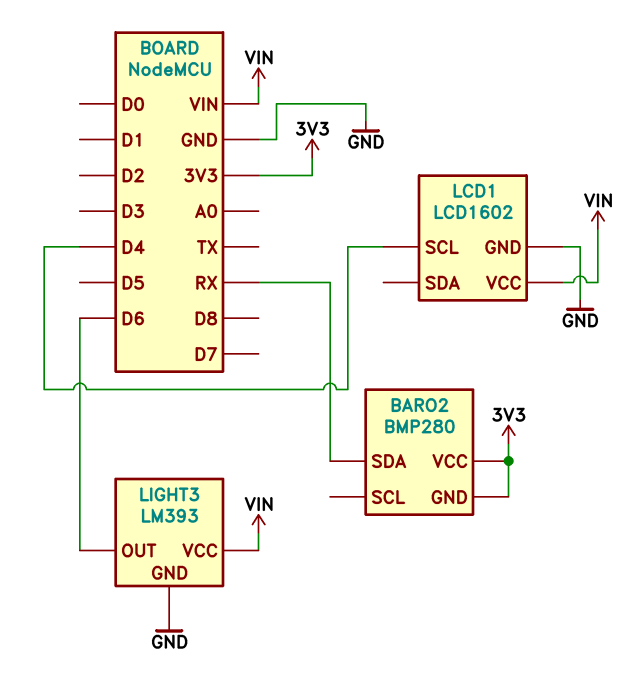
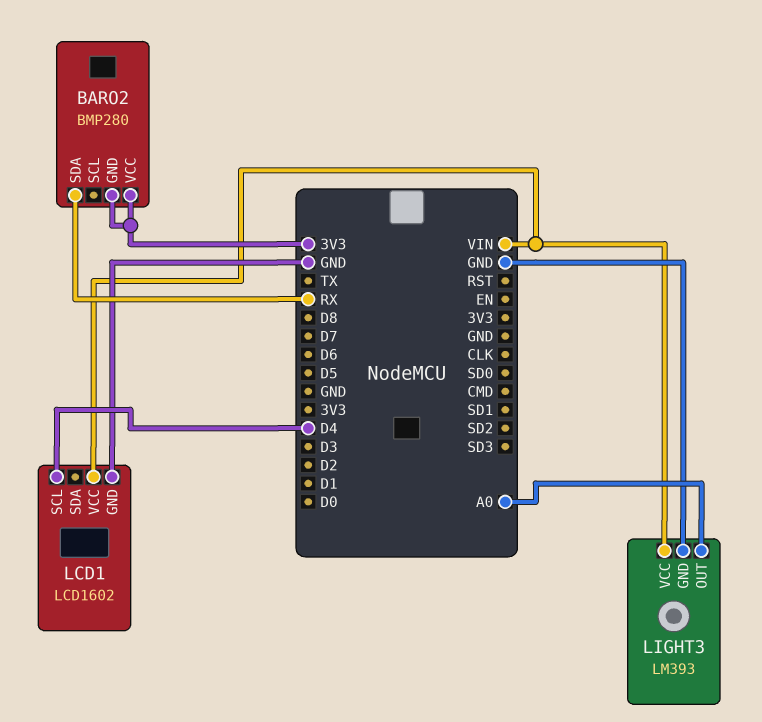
LIGHT3 pin OUT: D6 -> A0

